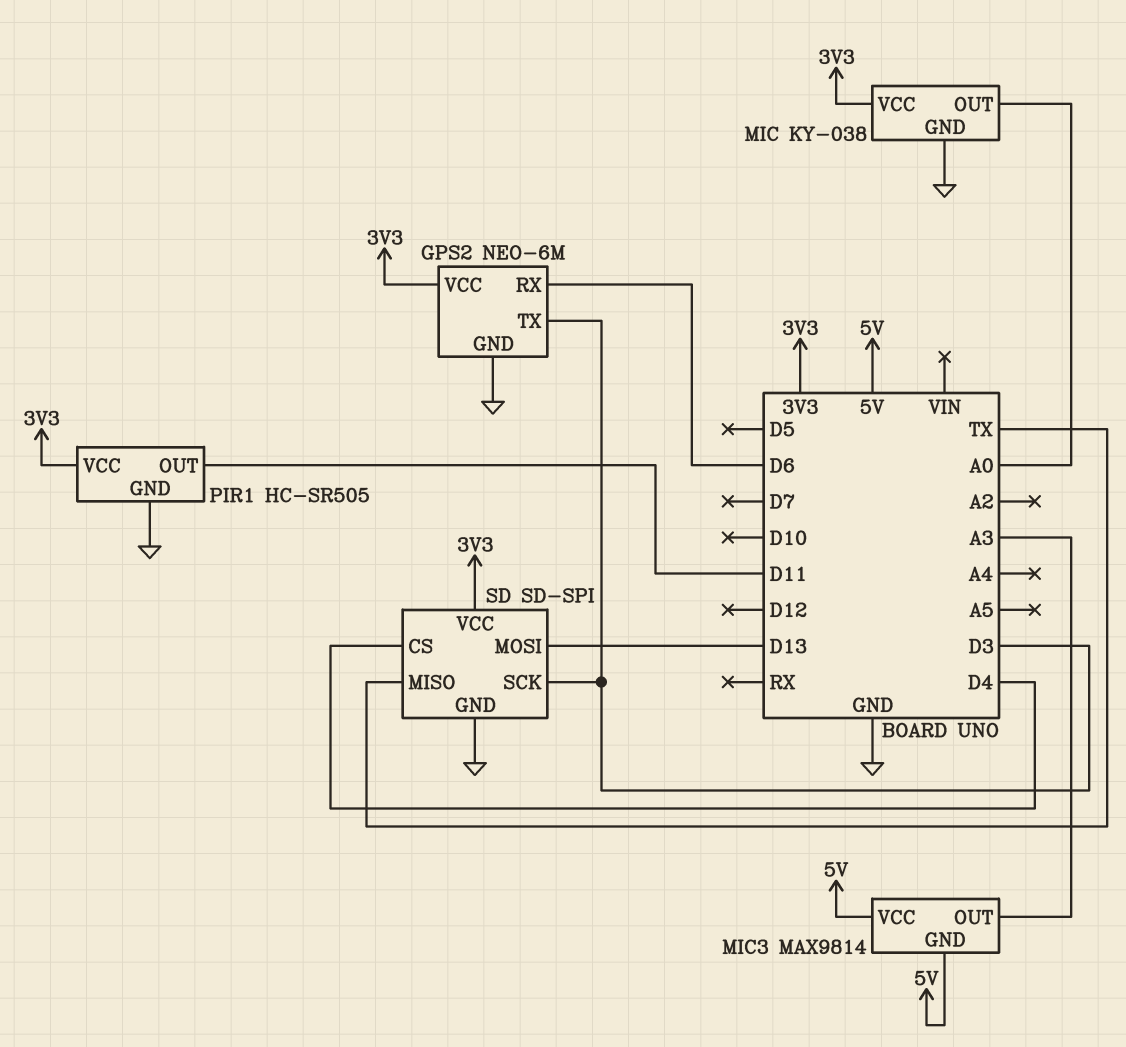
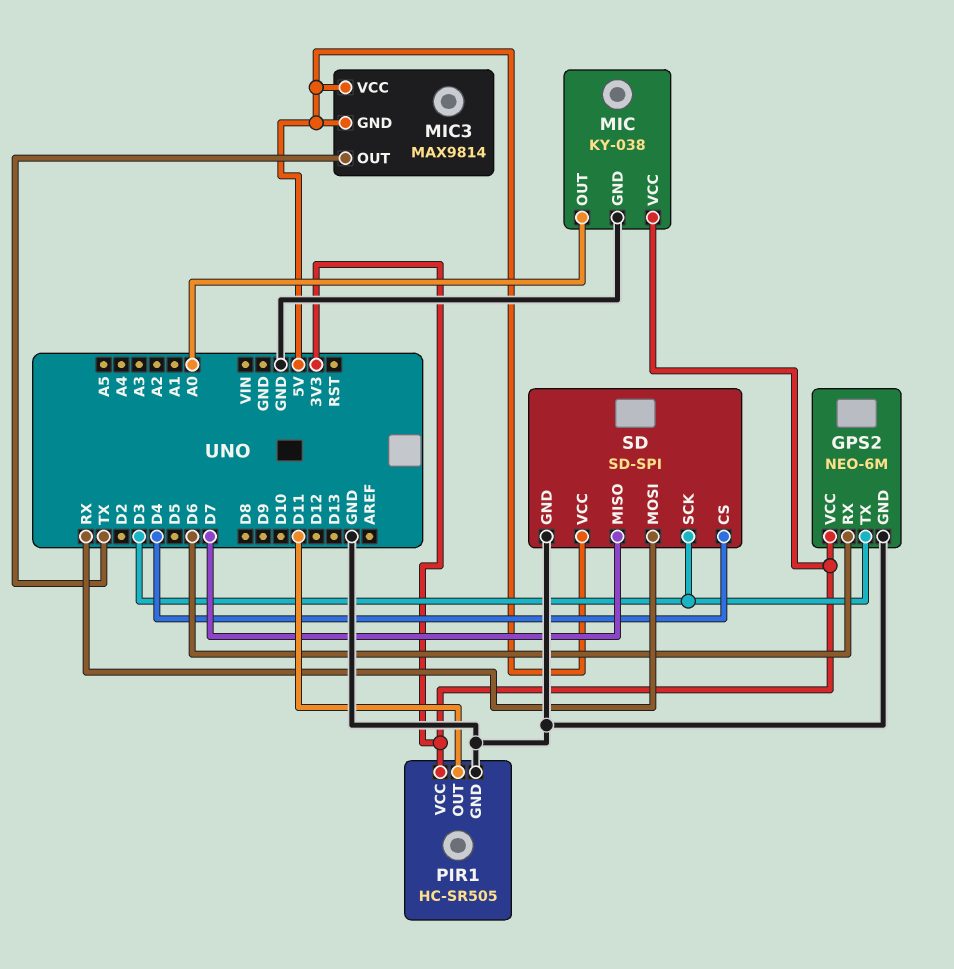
MIC3 pin OUT: A3 -> TX
SD pin MISO: TX -> D7
SD pin MOSI: D13 -> RX
SD pin VCC: 3V3 -> 5V

